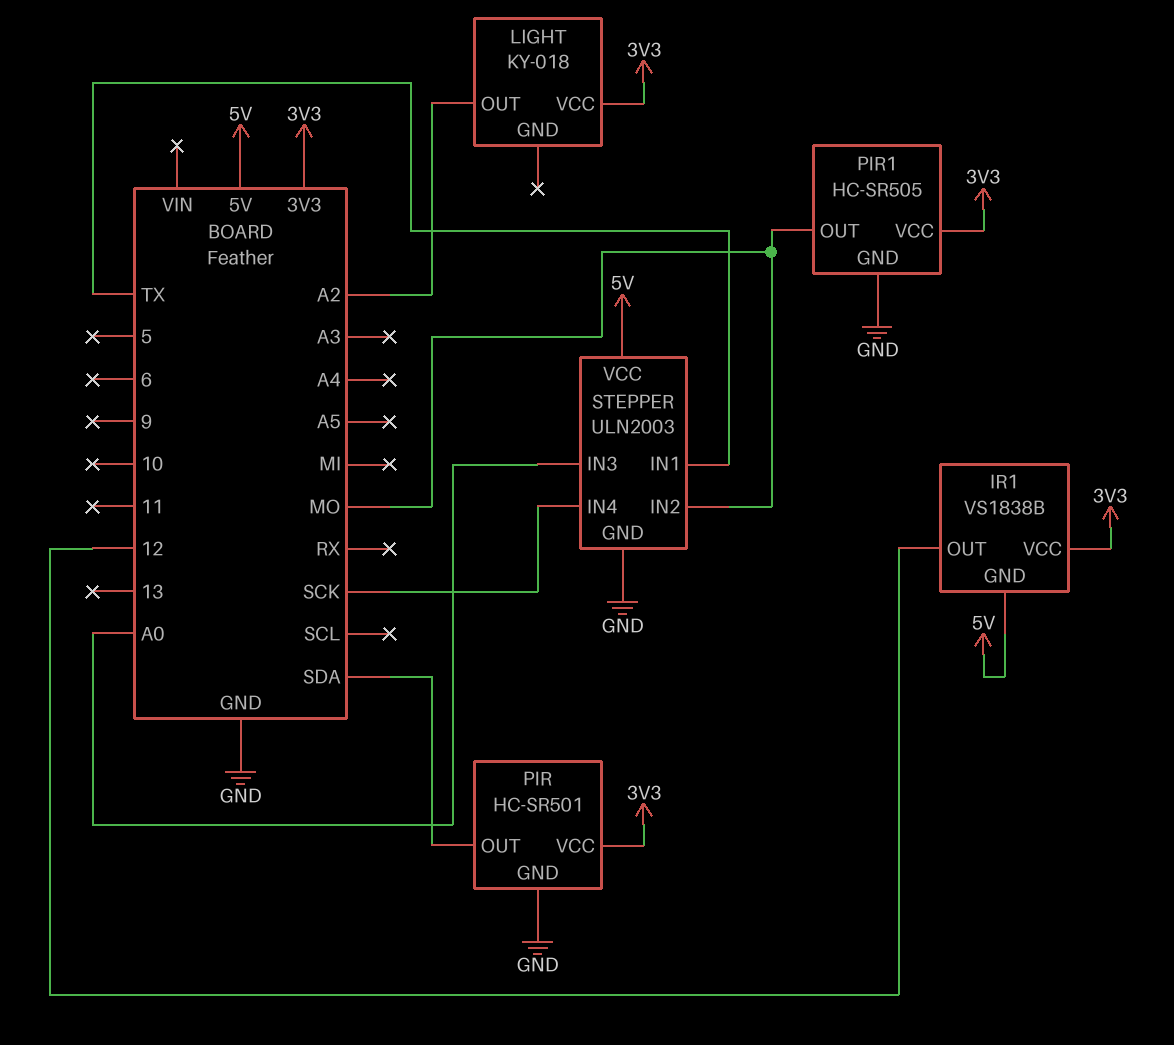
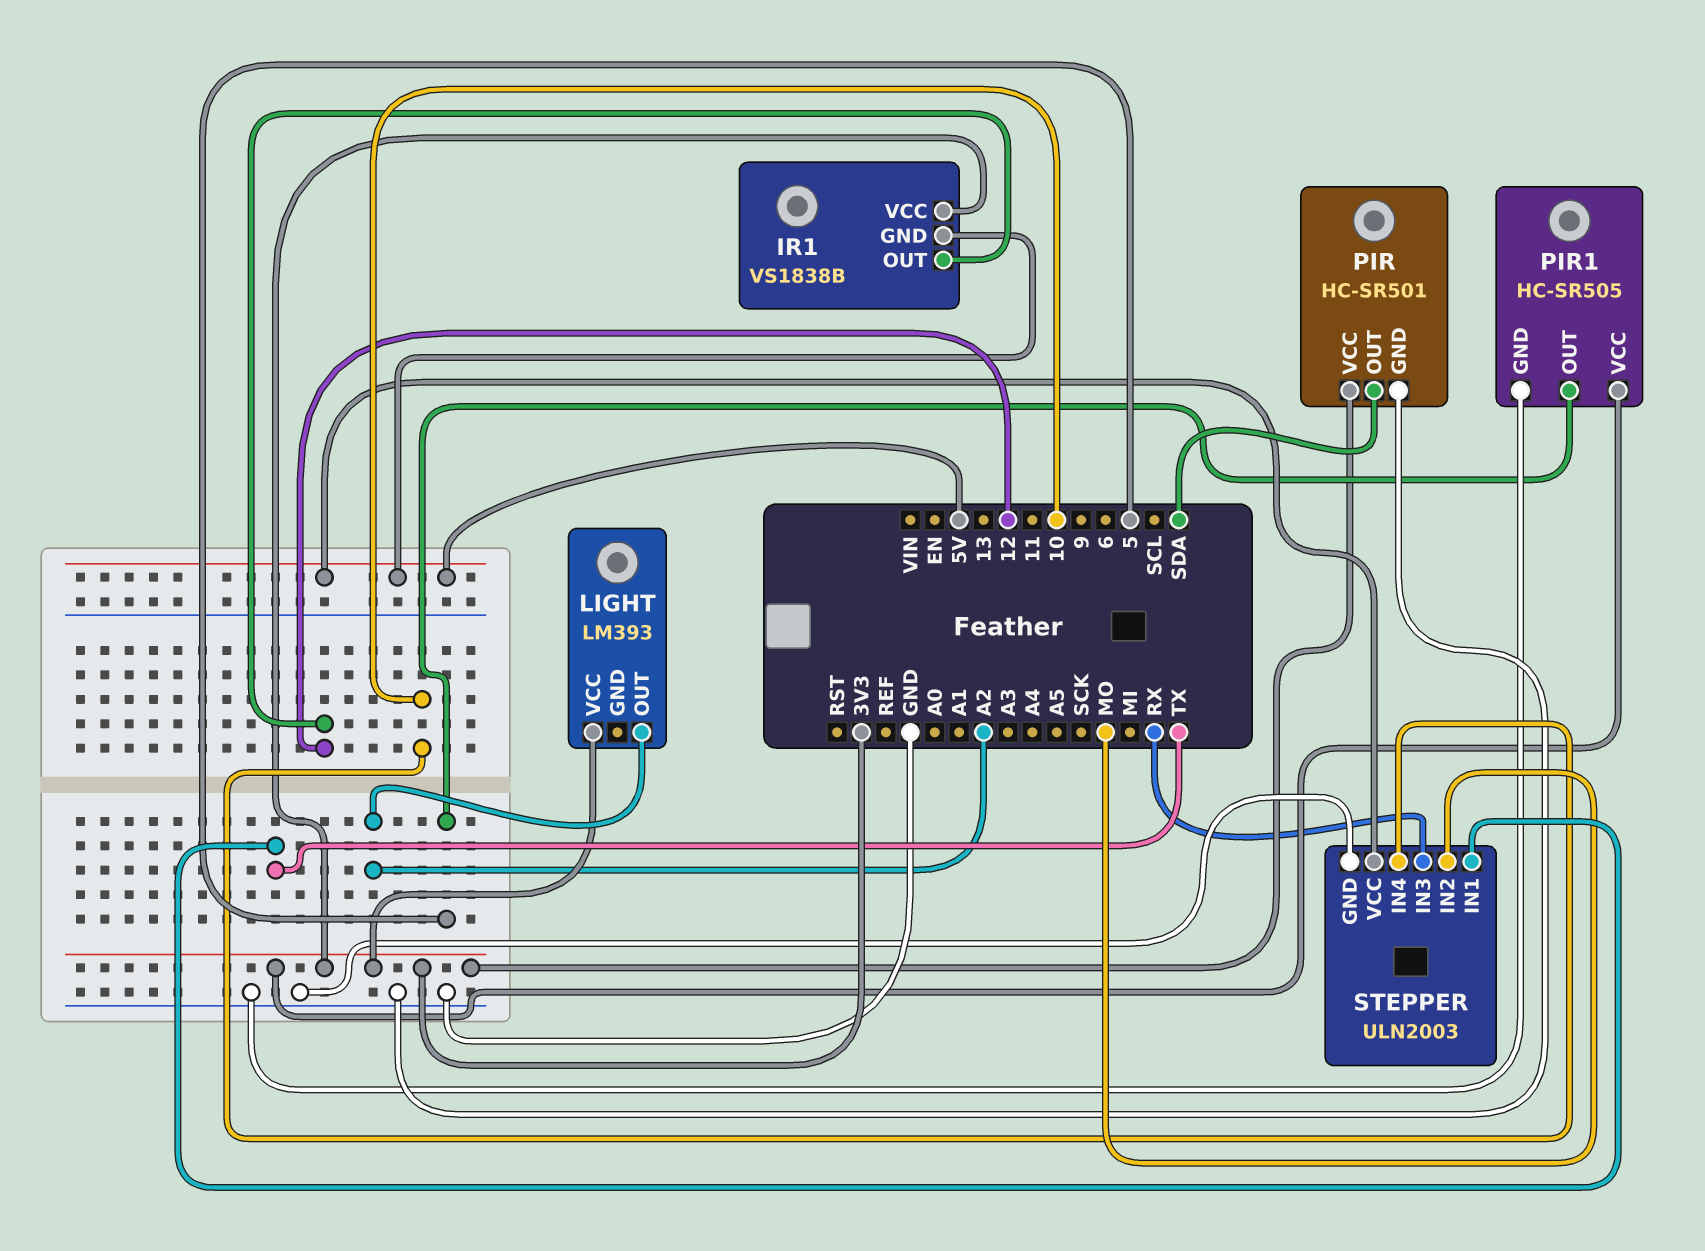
LIGHT: KY-018 -> LM393
PIR1 pin OUT: MO -> 5
STEPPER pin IN3: A0 -> RX
STEPPER pin IN4: SCK -> 10

